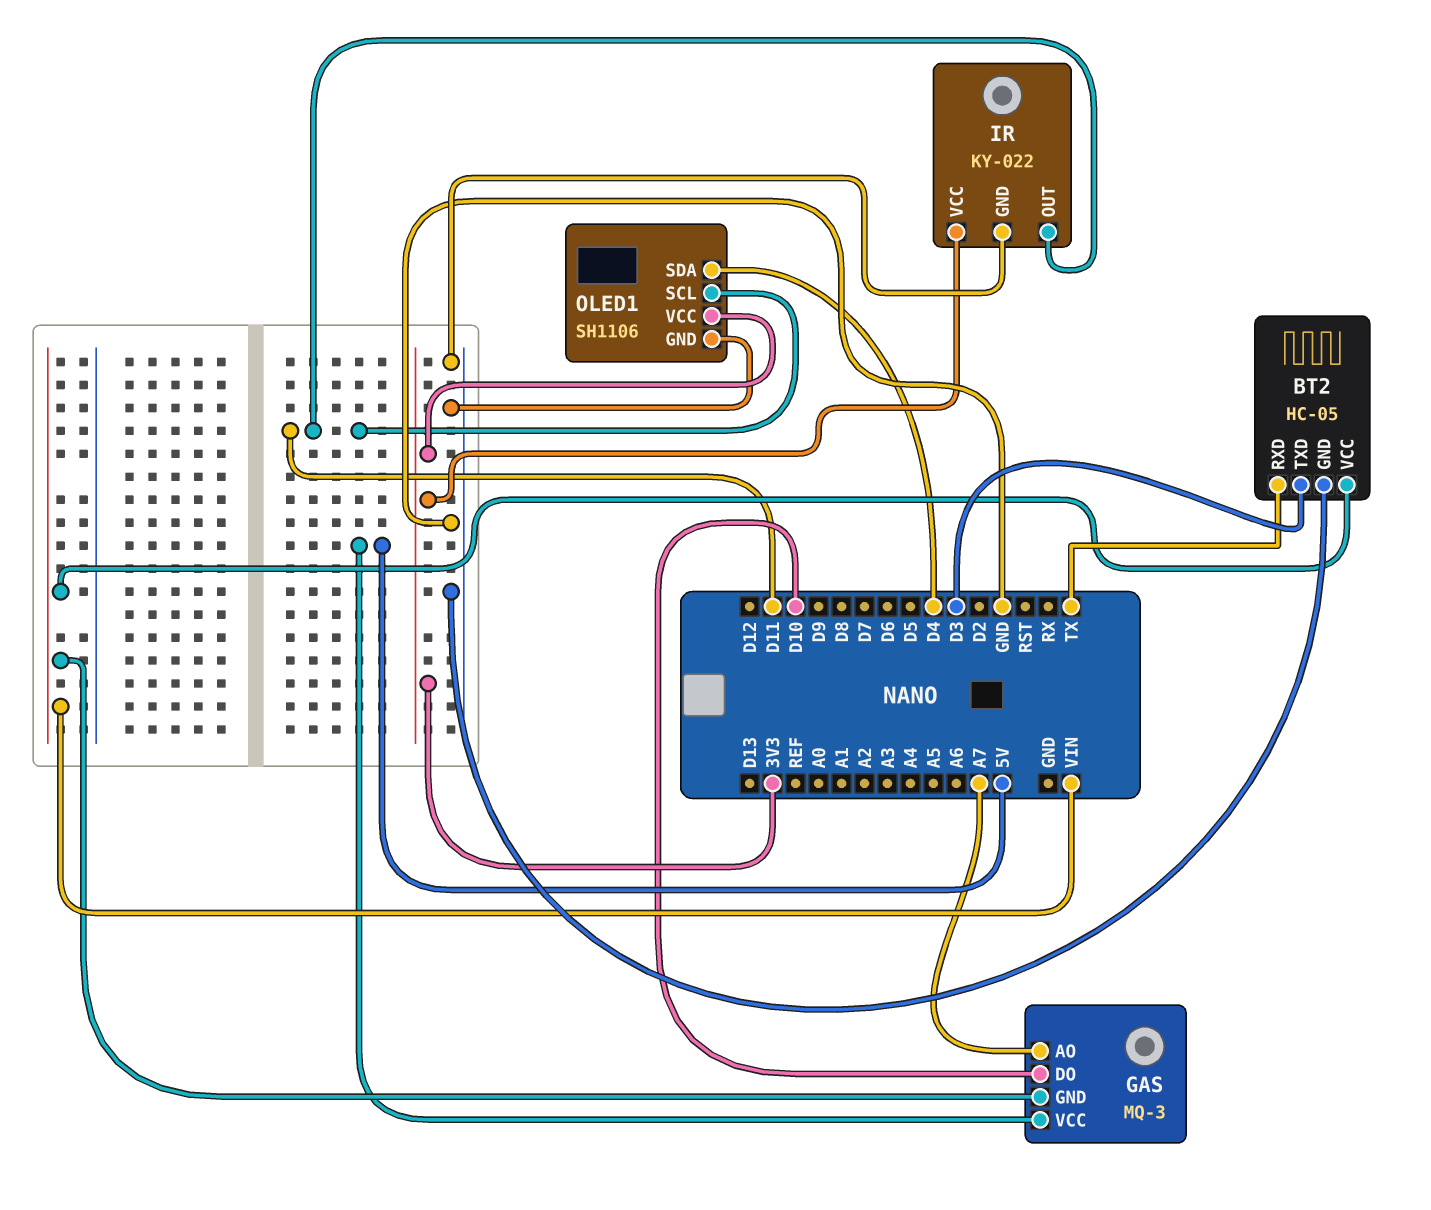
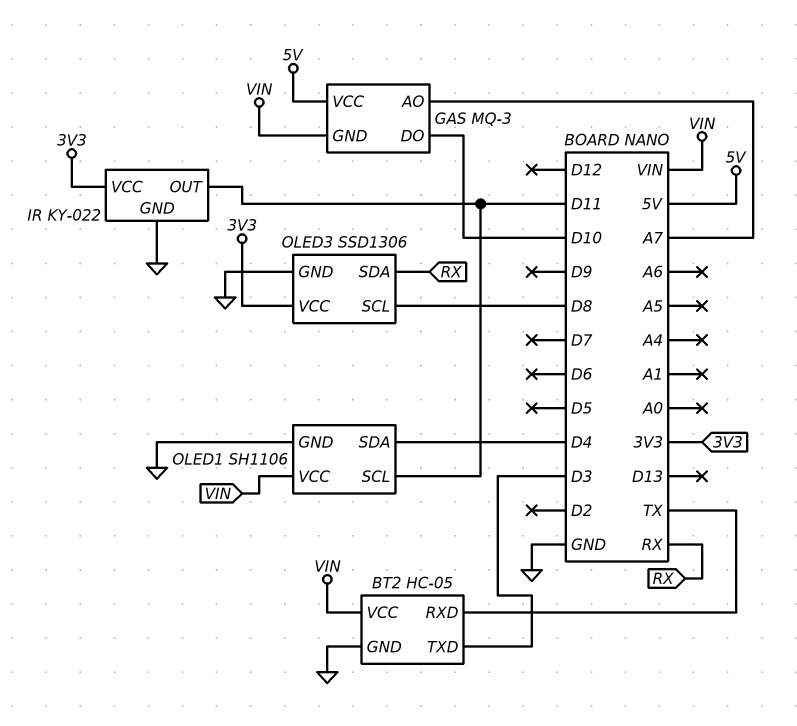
OLED1 pin VCC: 3V3 -> VIN
OLED3: none -> SSD1306
OLED3 pin GND: none -> GND
OLED3 pin SCL: none -> D8
OLED3 pin SDA: none -> RX
OLED3 pin VCC: none -> 3V3

